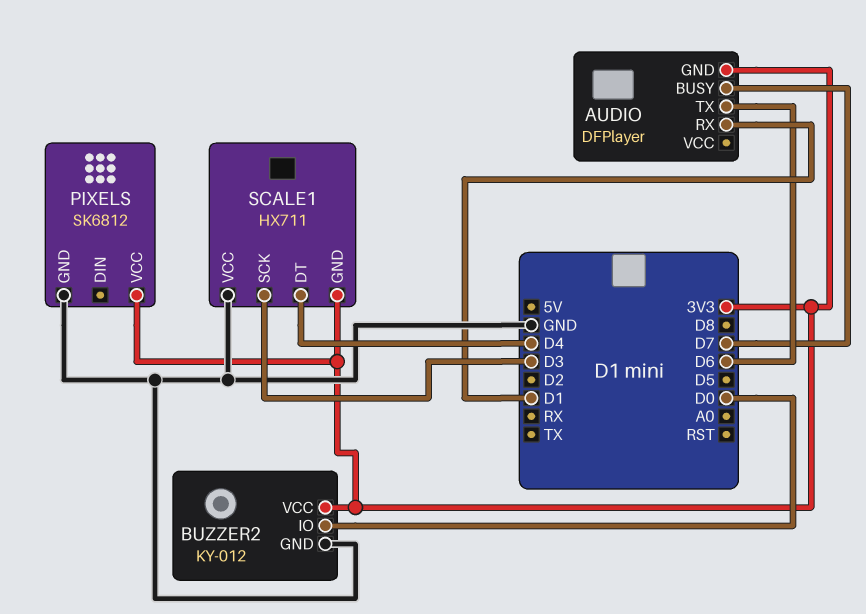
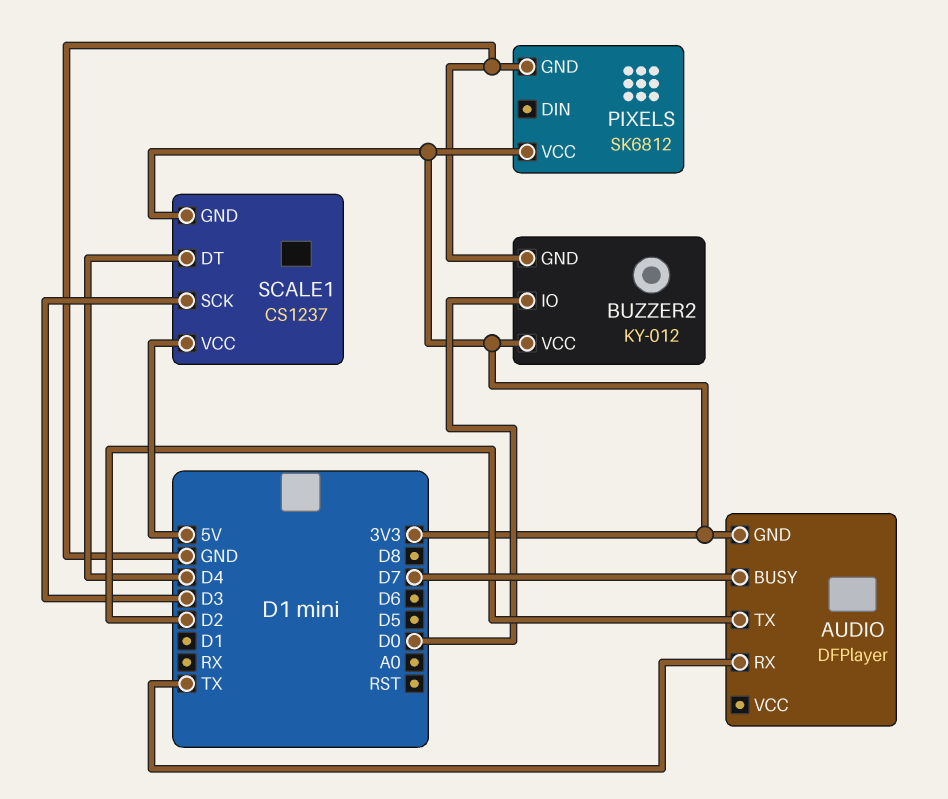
AUDIO pin RX: D1 -> TX
AUDIO pin TX: D6 -> D2
SCALE1: HX711 -> CS1237
SCALE1 pin VCC: GND -> 5V

